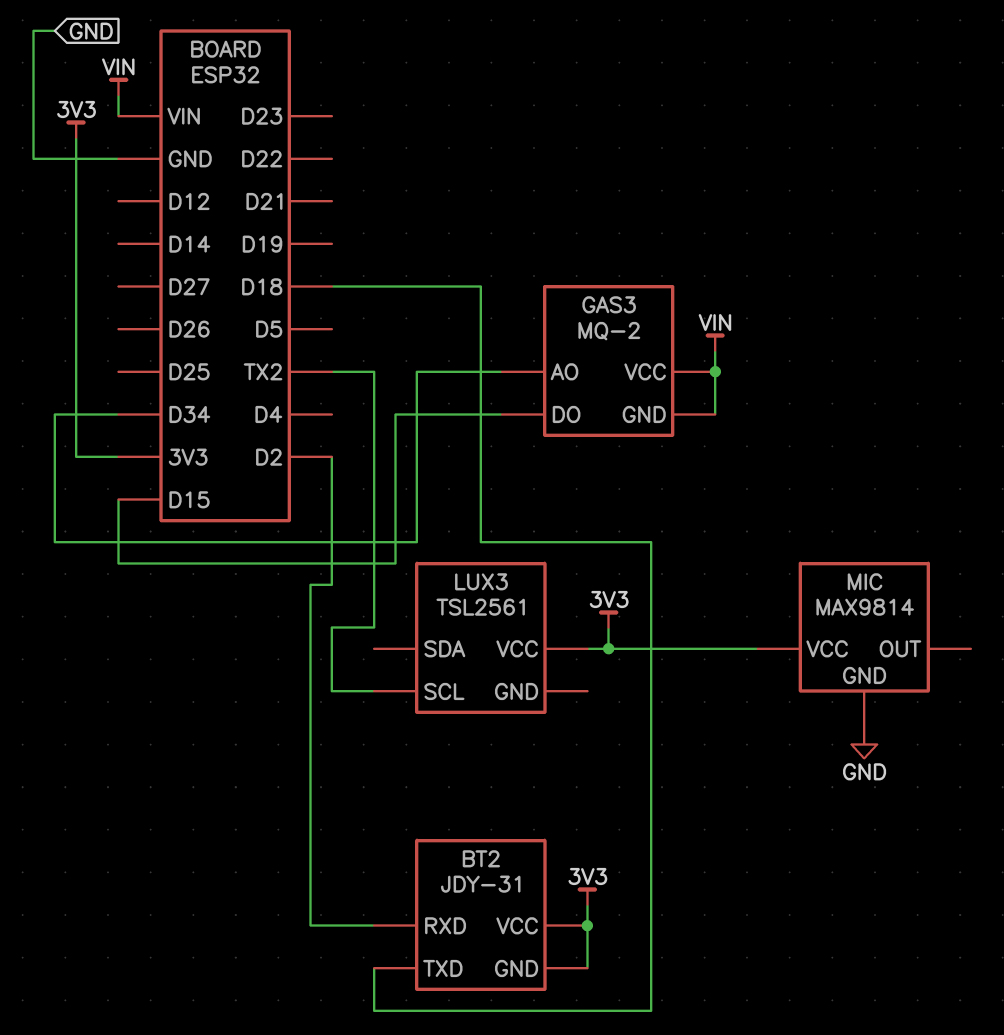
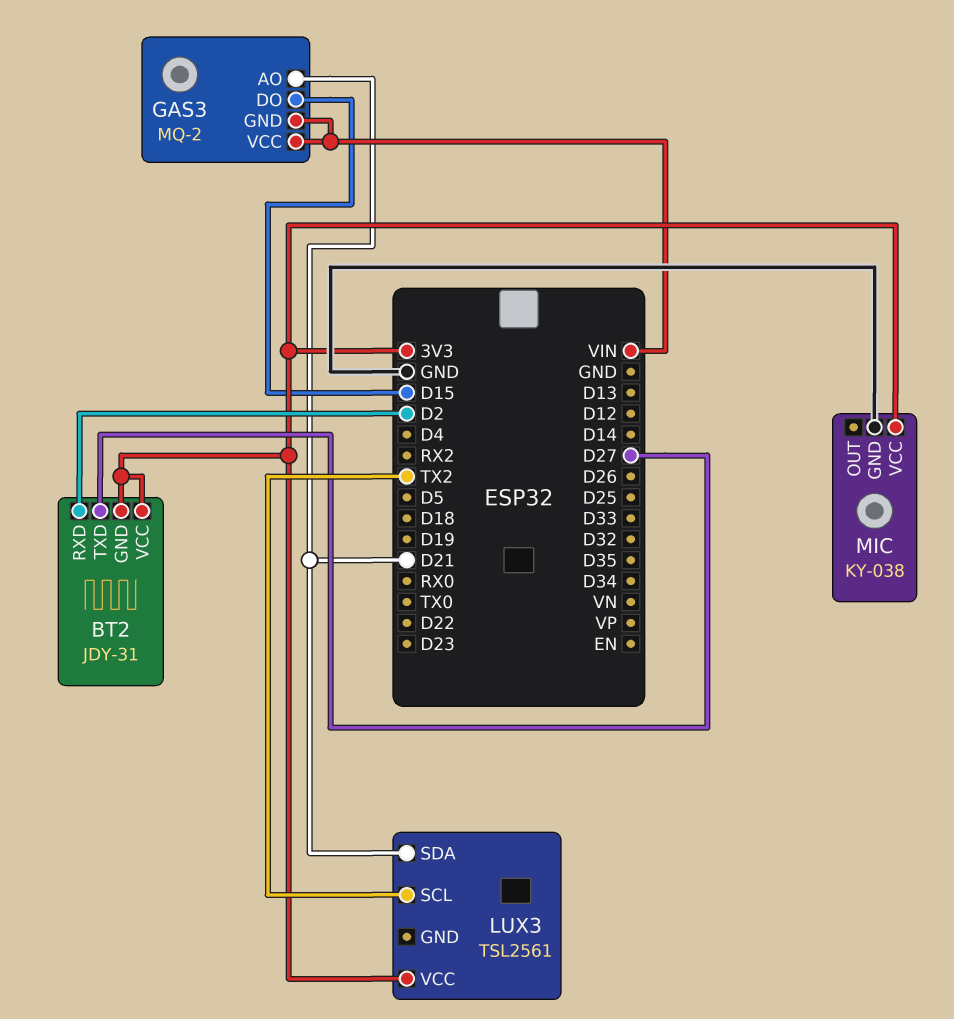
BT2 pin TXD: D18 -> D27
GAS3 pin AO: D34 -> D21
LUX3 pin SDA: none -> D21
MIC: MAX9814 -> KY-038

